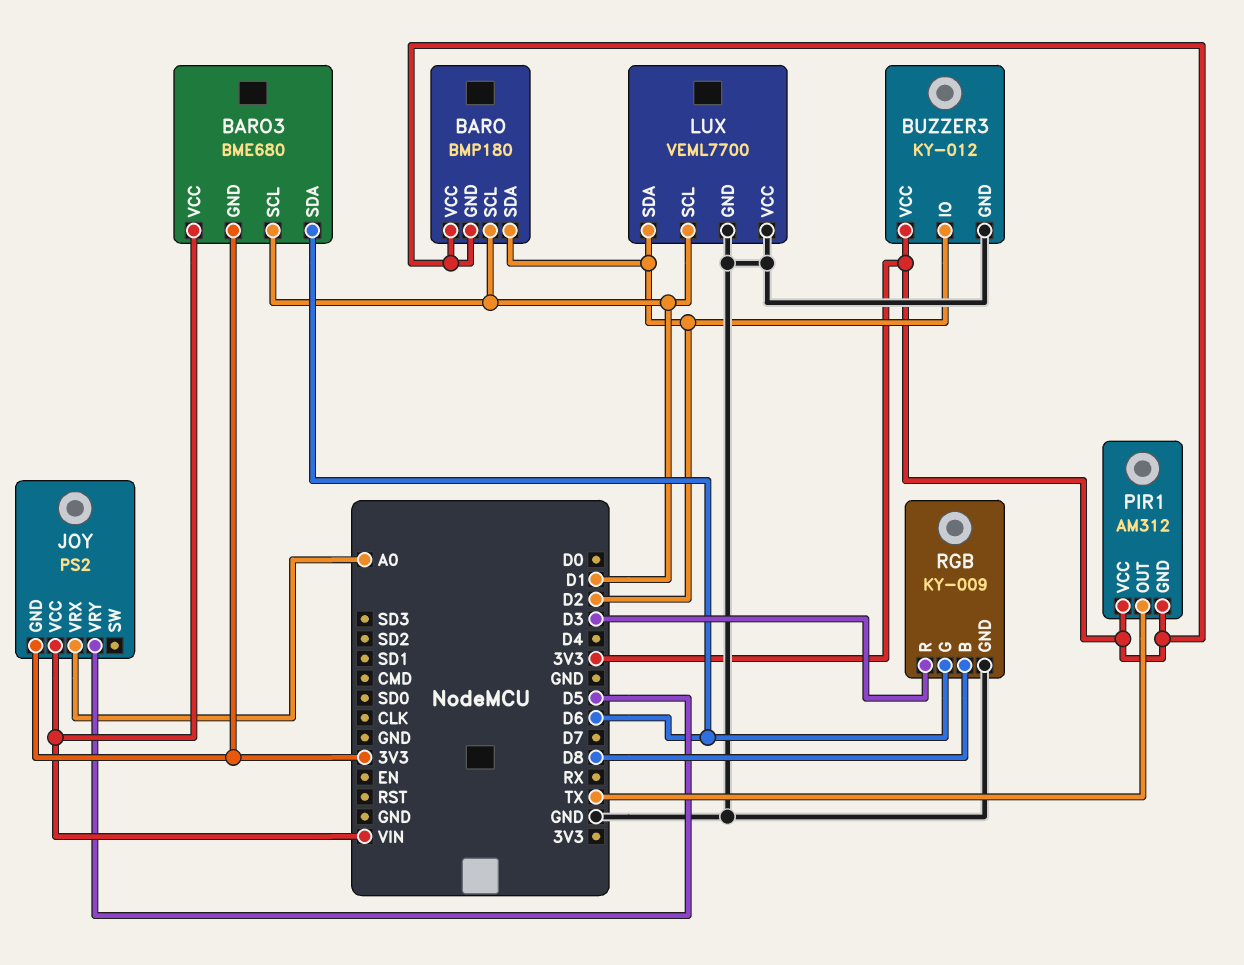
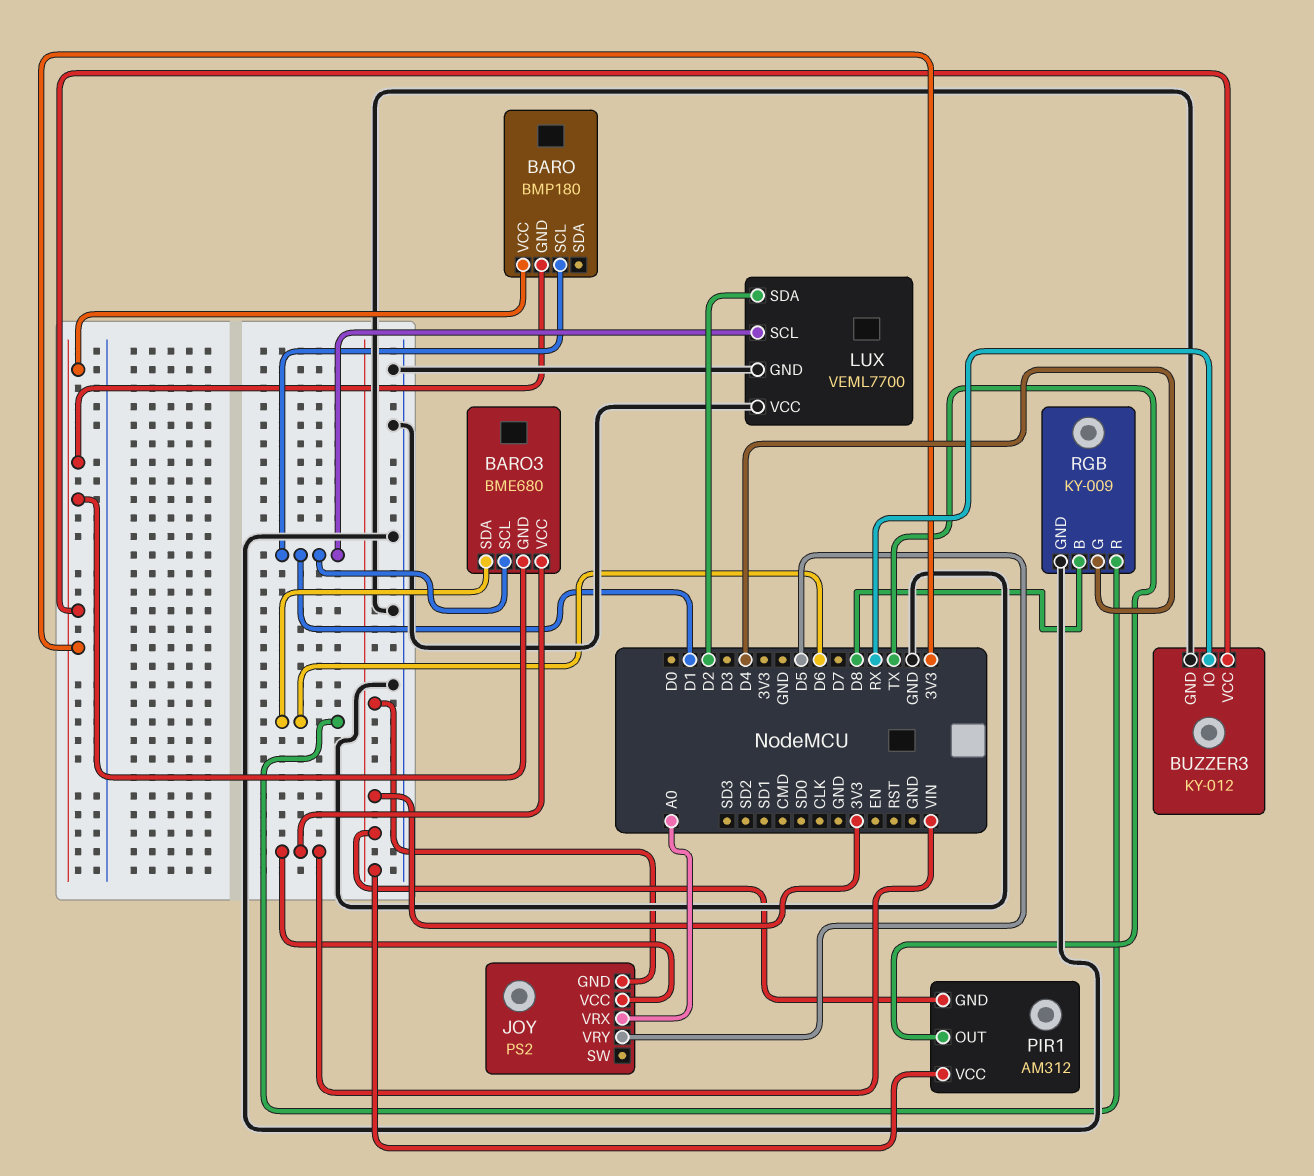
BARO pin SDA: D2 -> none
BUZZER3 pin IO: D2 -> RX
RGB pin G: D6 -> D4
RGB pin R: D3 -> D6

